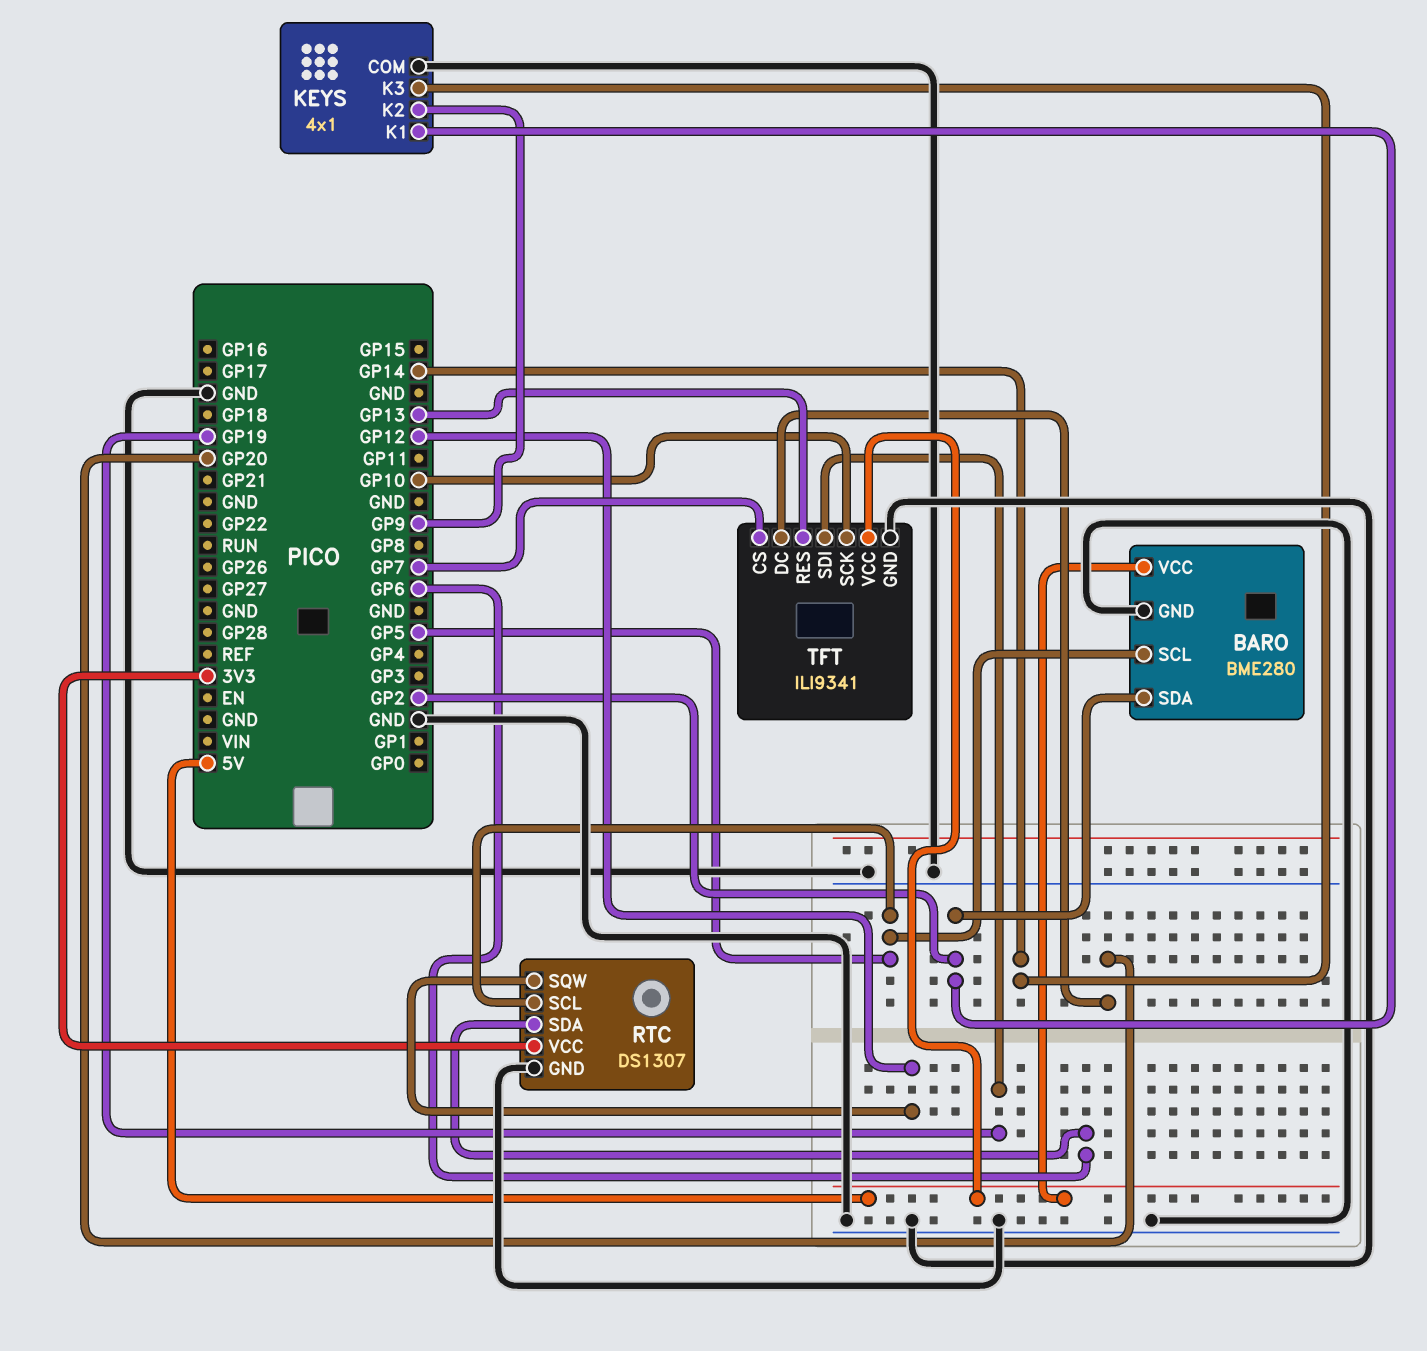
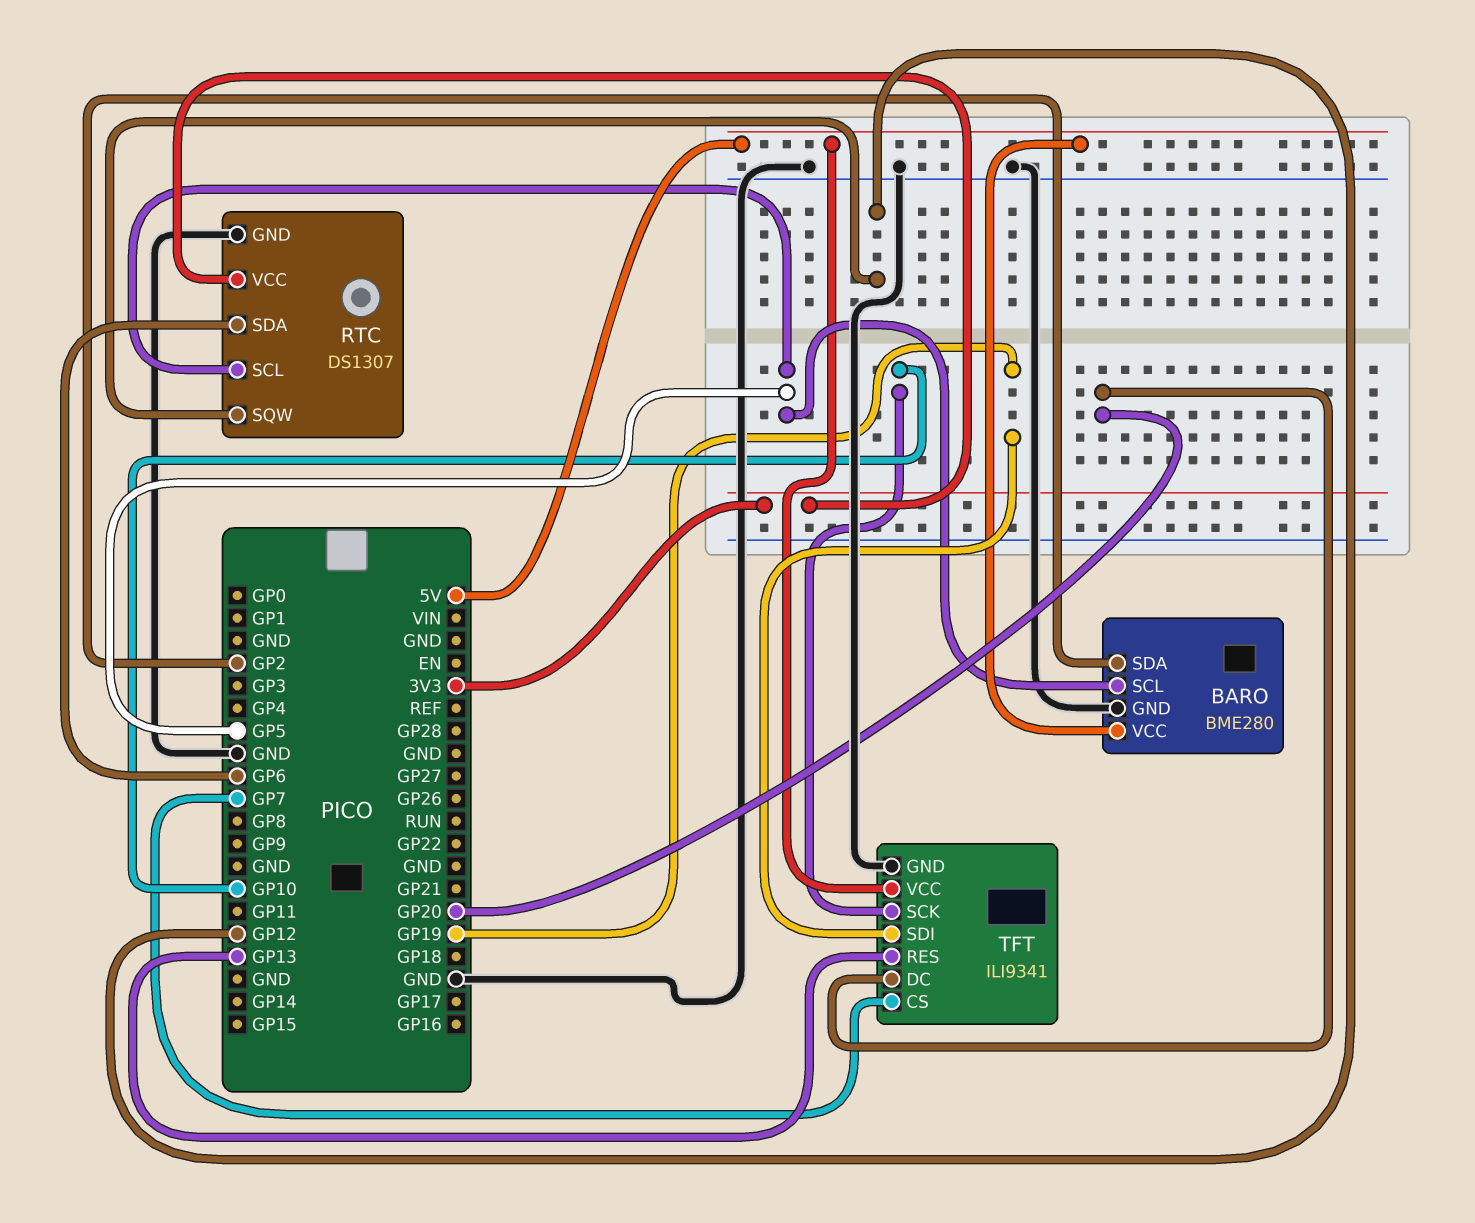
KEYS: 4x1 -> none
KEYS pin COM: GND -> none
KEYS pin K1: GP2 -> none
KEYS pin K2: GP9 -> none
KEYS pin K3: GP14 -> none

